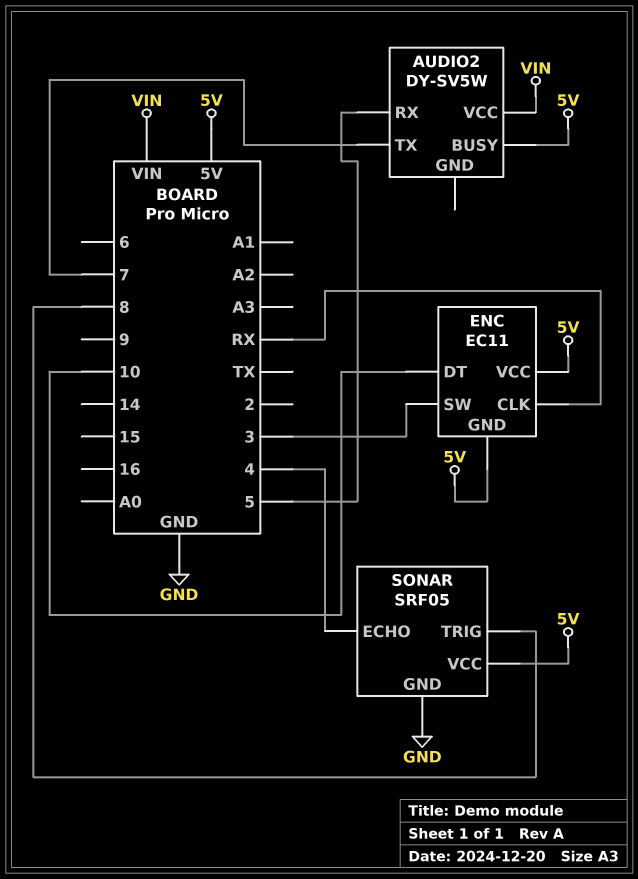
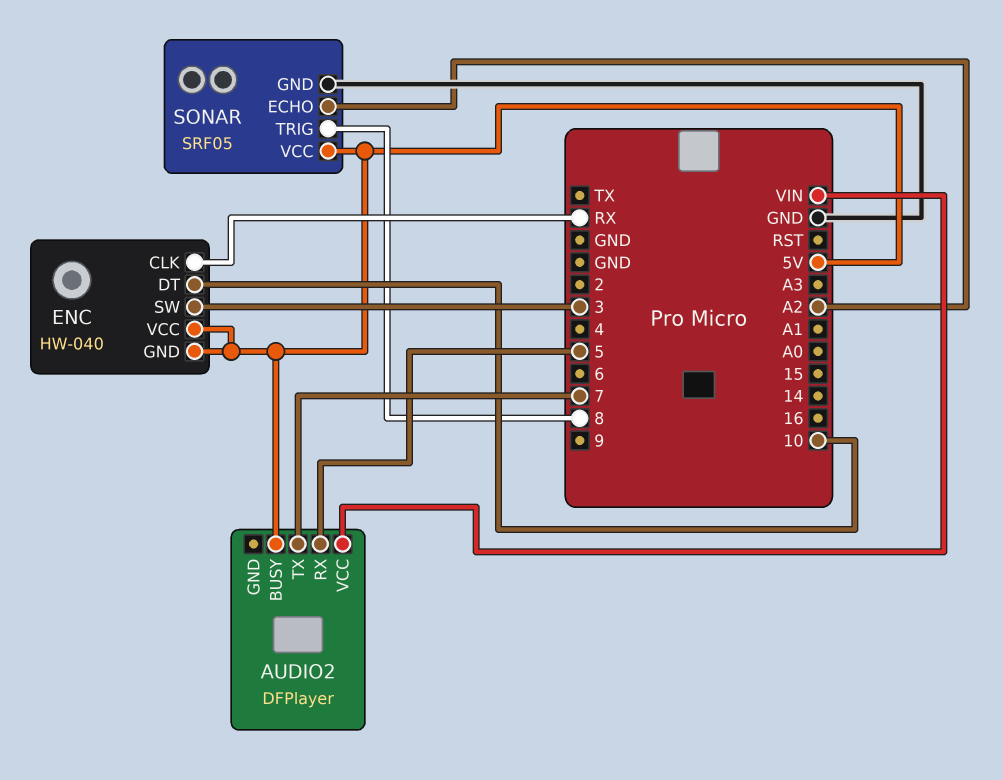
AUDIO2: DY-SV5W -> DFPlayer
ENC: EC11 -> HW-040
SONAR pin ECHO: 4 -> A2

